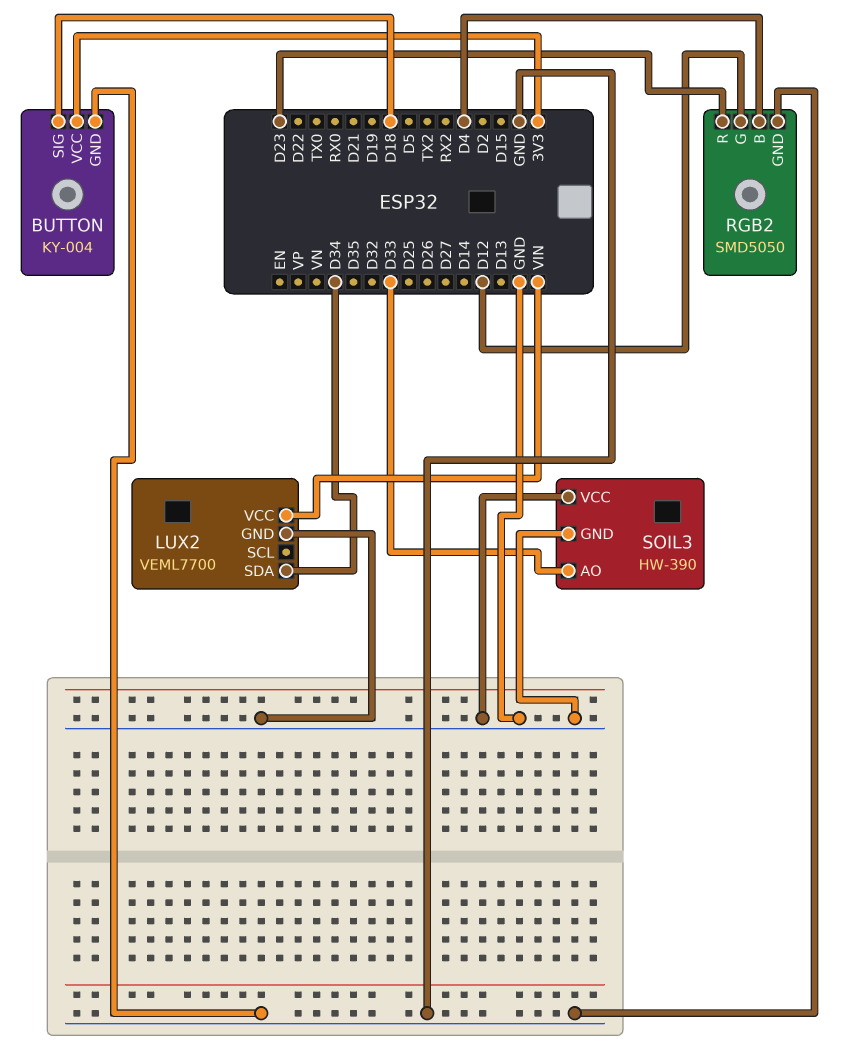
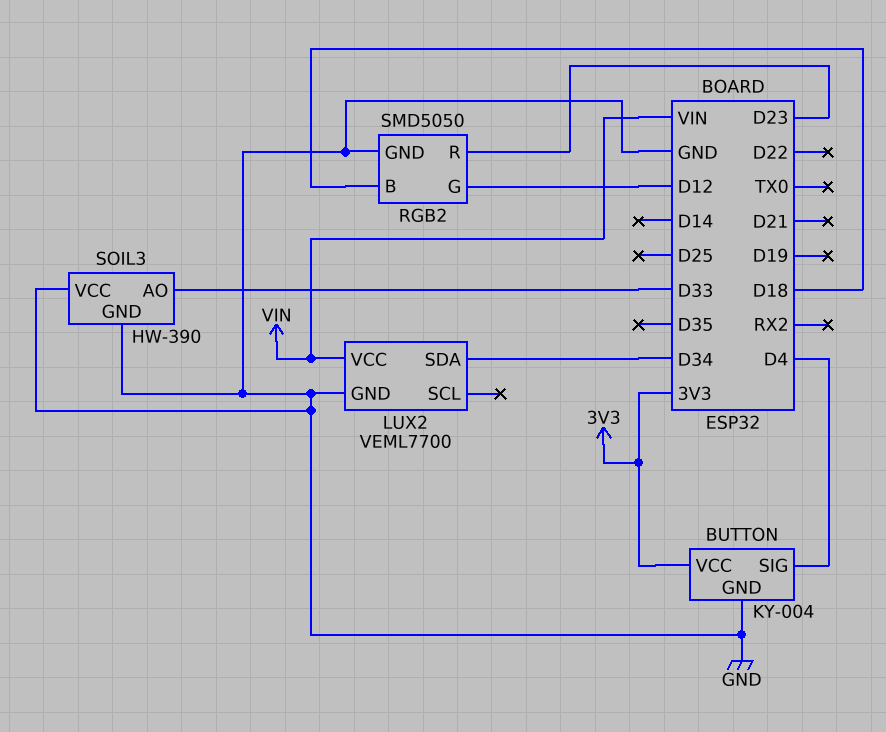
BUTTON pin SIG: D18 -> D4
RGB2 pin B: D4 -> D18

